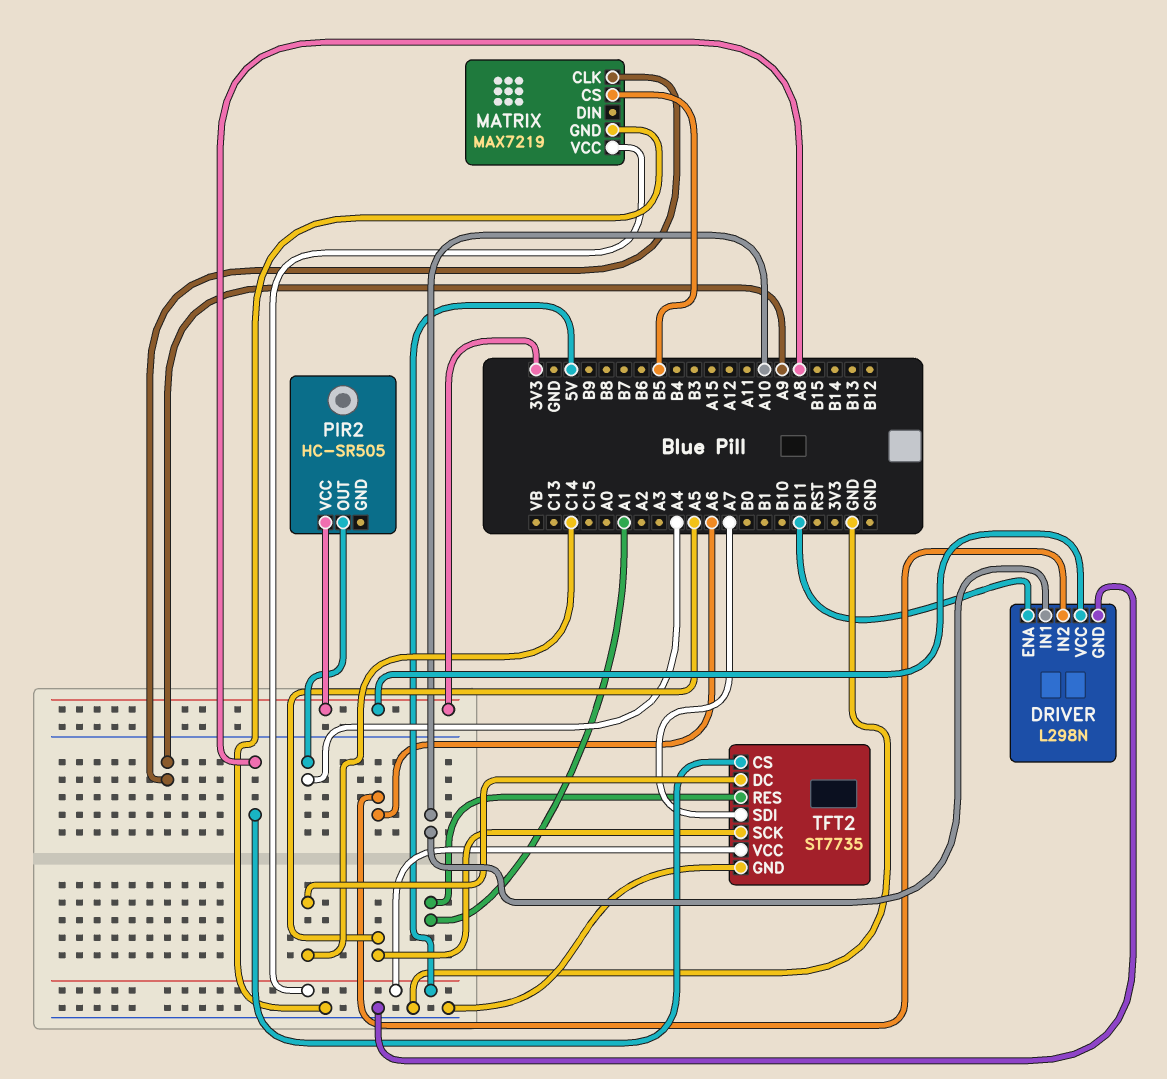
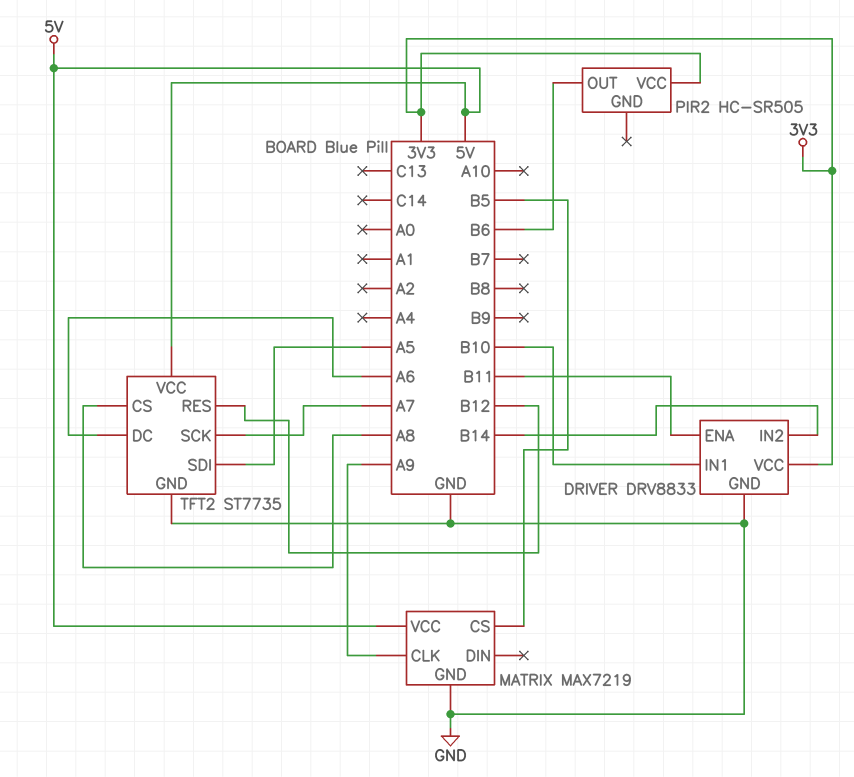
DRIVER: L298N -> DRV8833
DRIVER pin IN1: A10 -> B10
DRIVER pin IN2: A6 -> B14
PIR2 pin OUT: A4 -> B6
TFT2 pin DC: C14 -> A6
TFT2 pin RES: A1 -> B12
TFT2 pin SCK: A5 -> A7
TFT2 pin SDI: A7 -> A5

